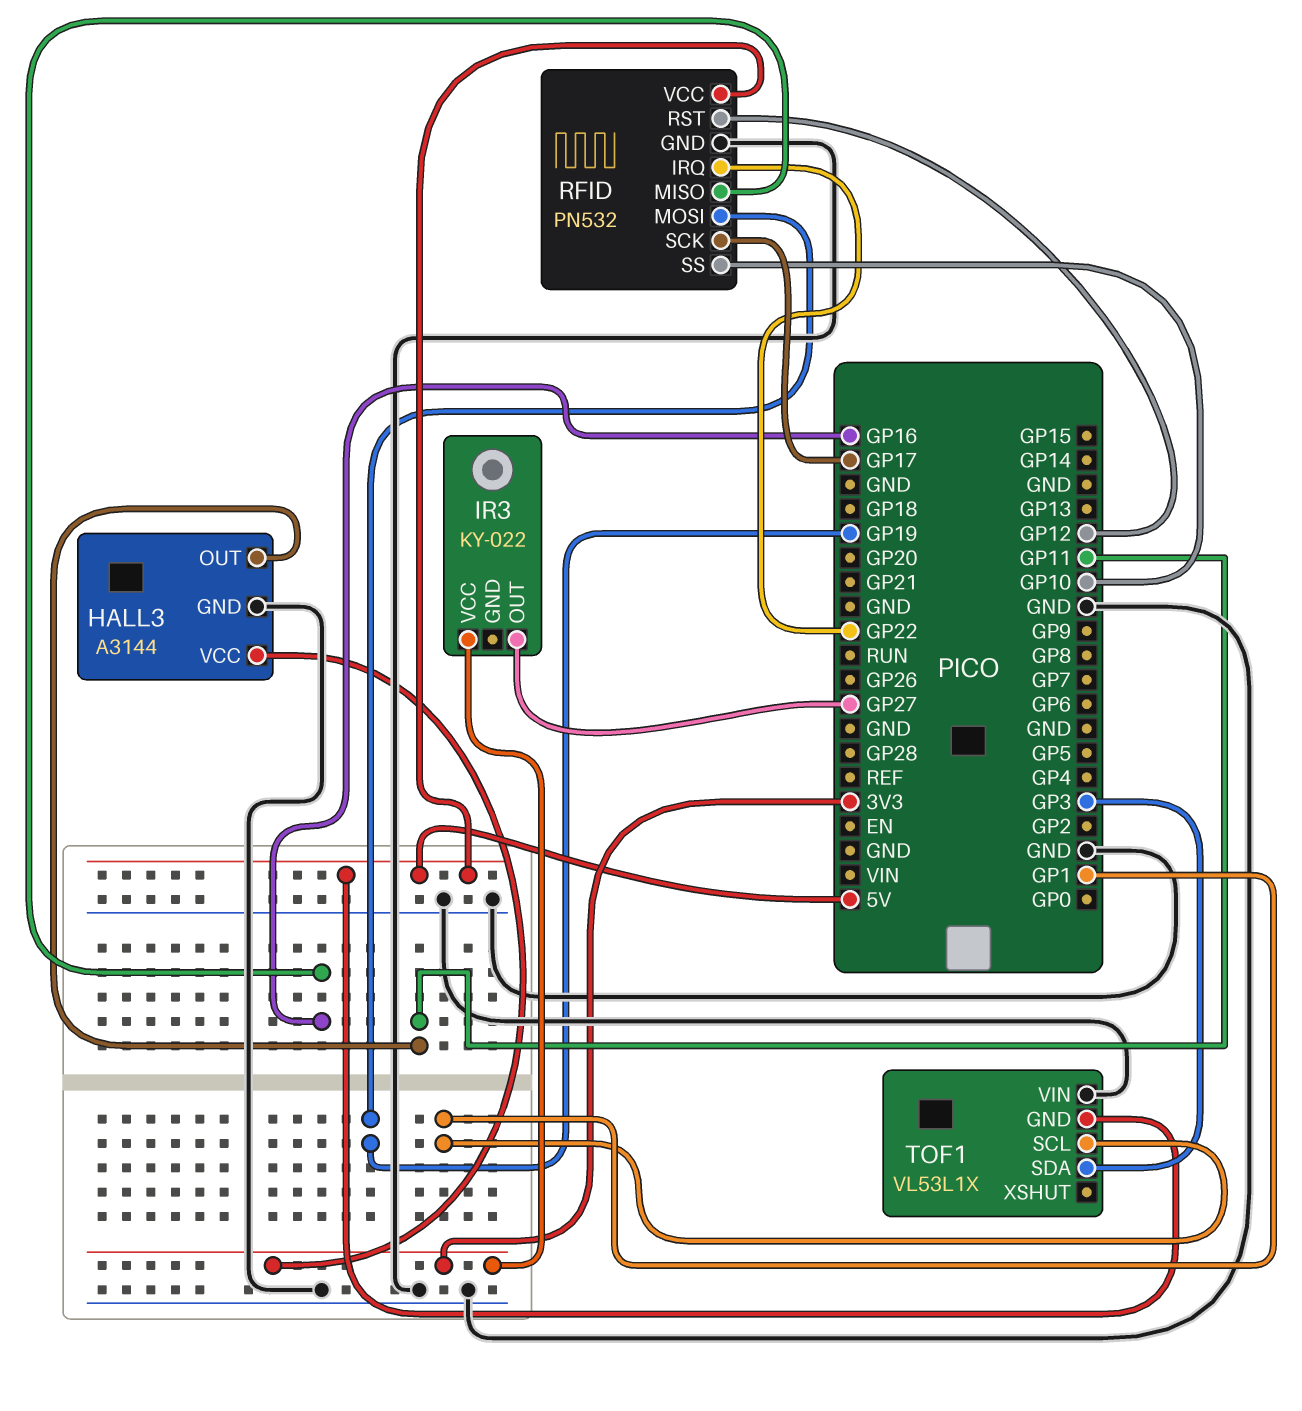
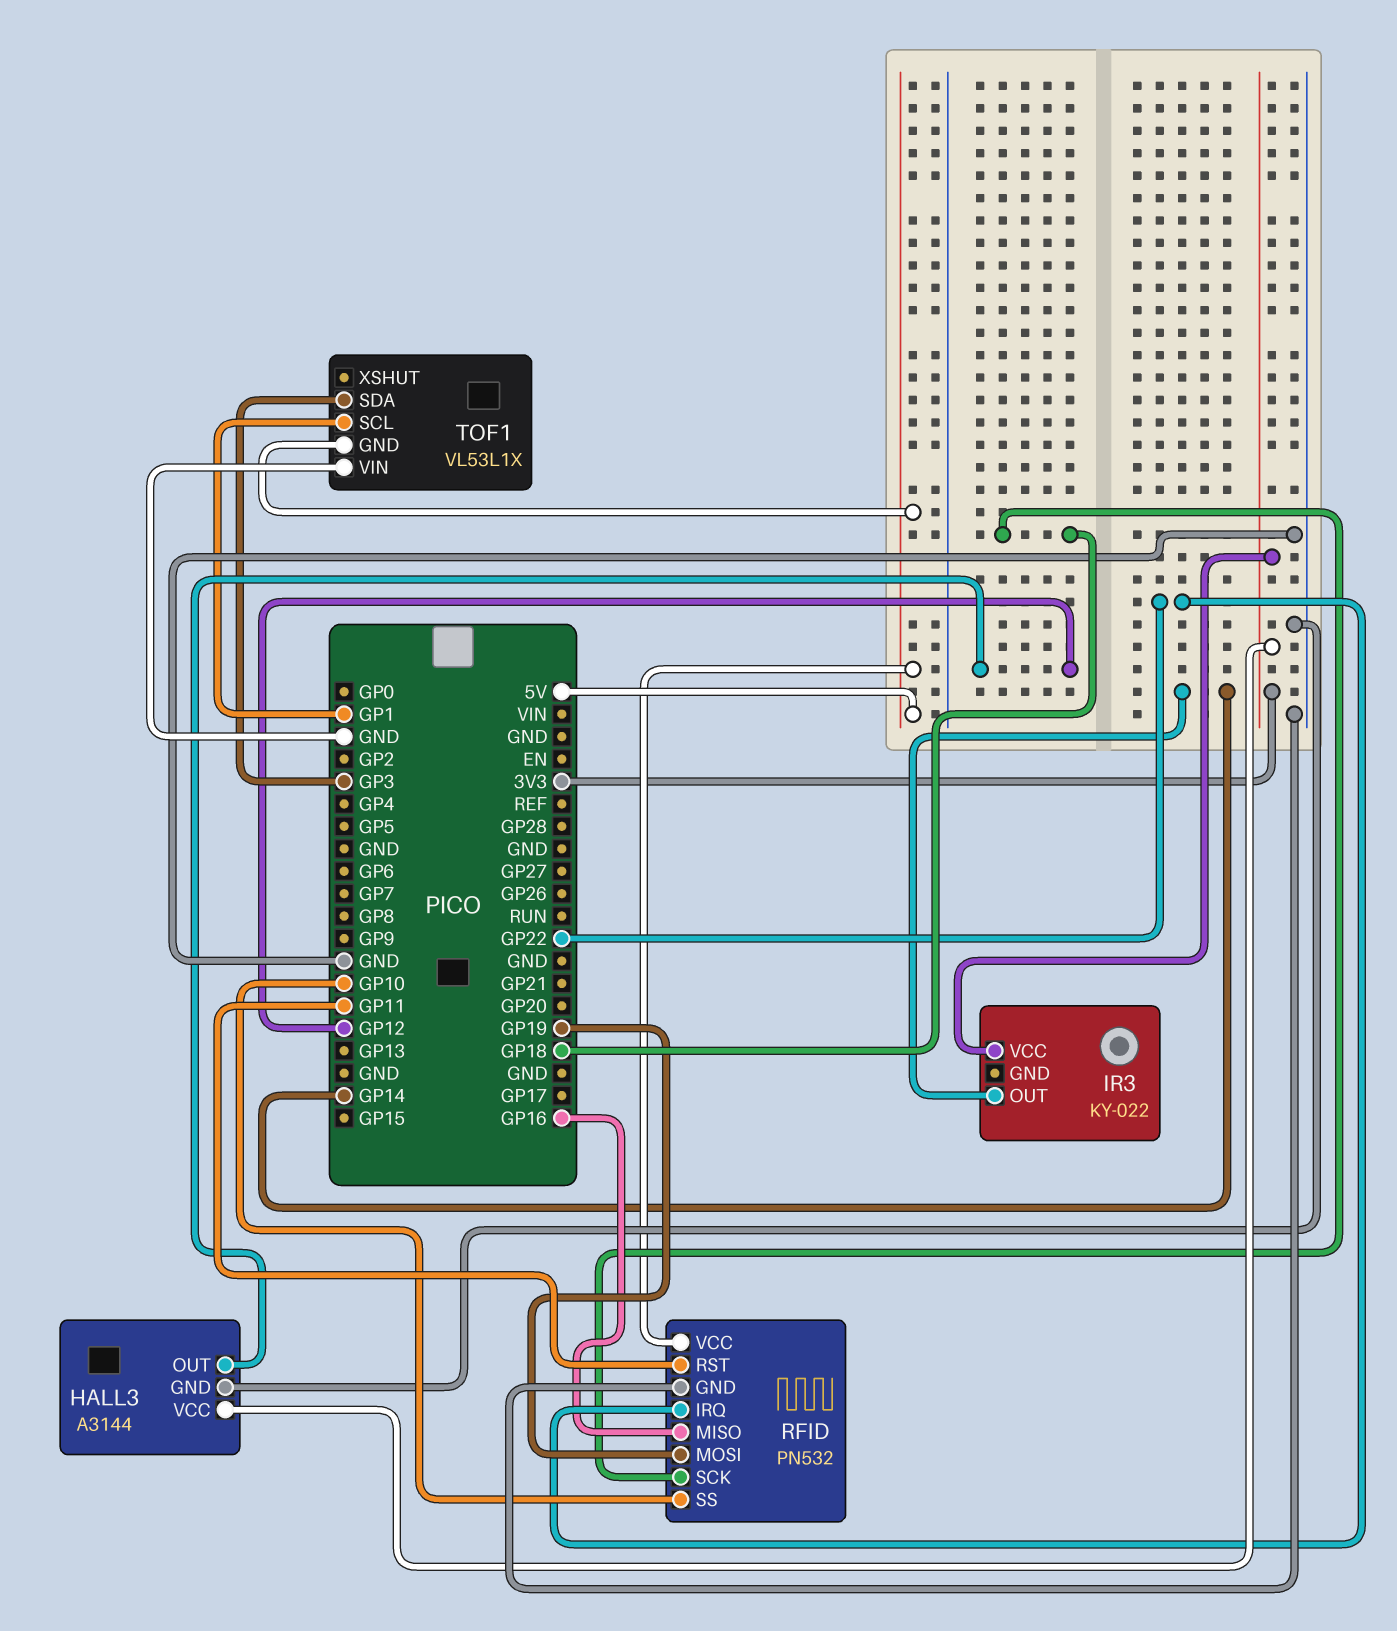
HALL3 pin OUT: GP11 -> GP12
IR3 pin OUT: GP27 -> GP14
RFID pin RST: GP12 -> GP11
RFID pin SCK: GP17 -> GP18

